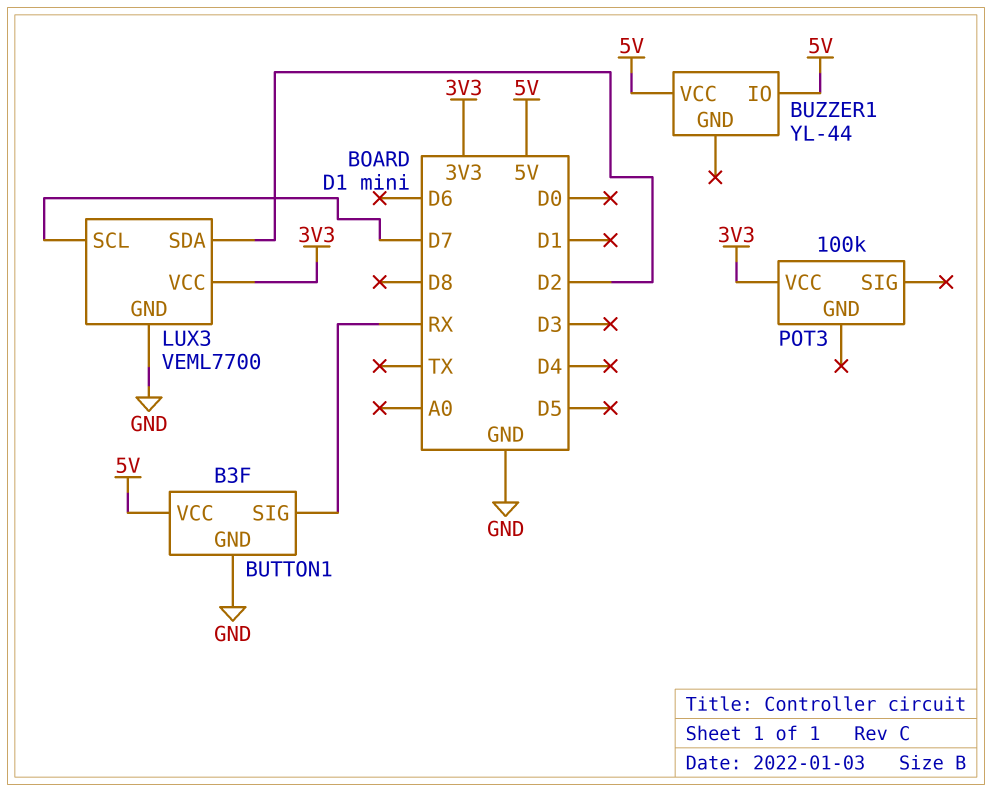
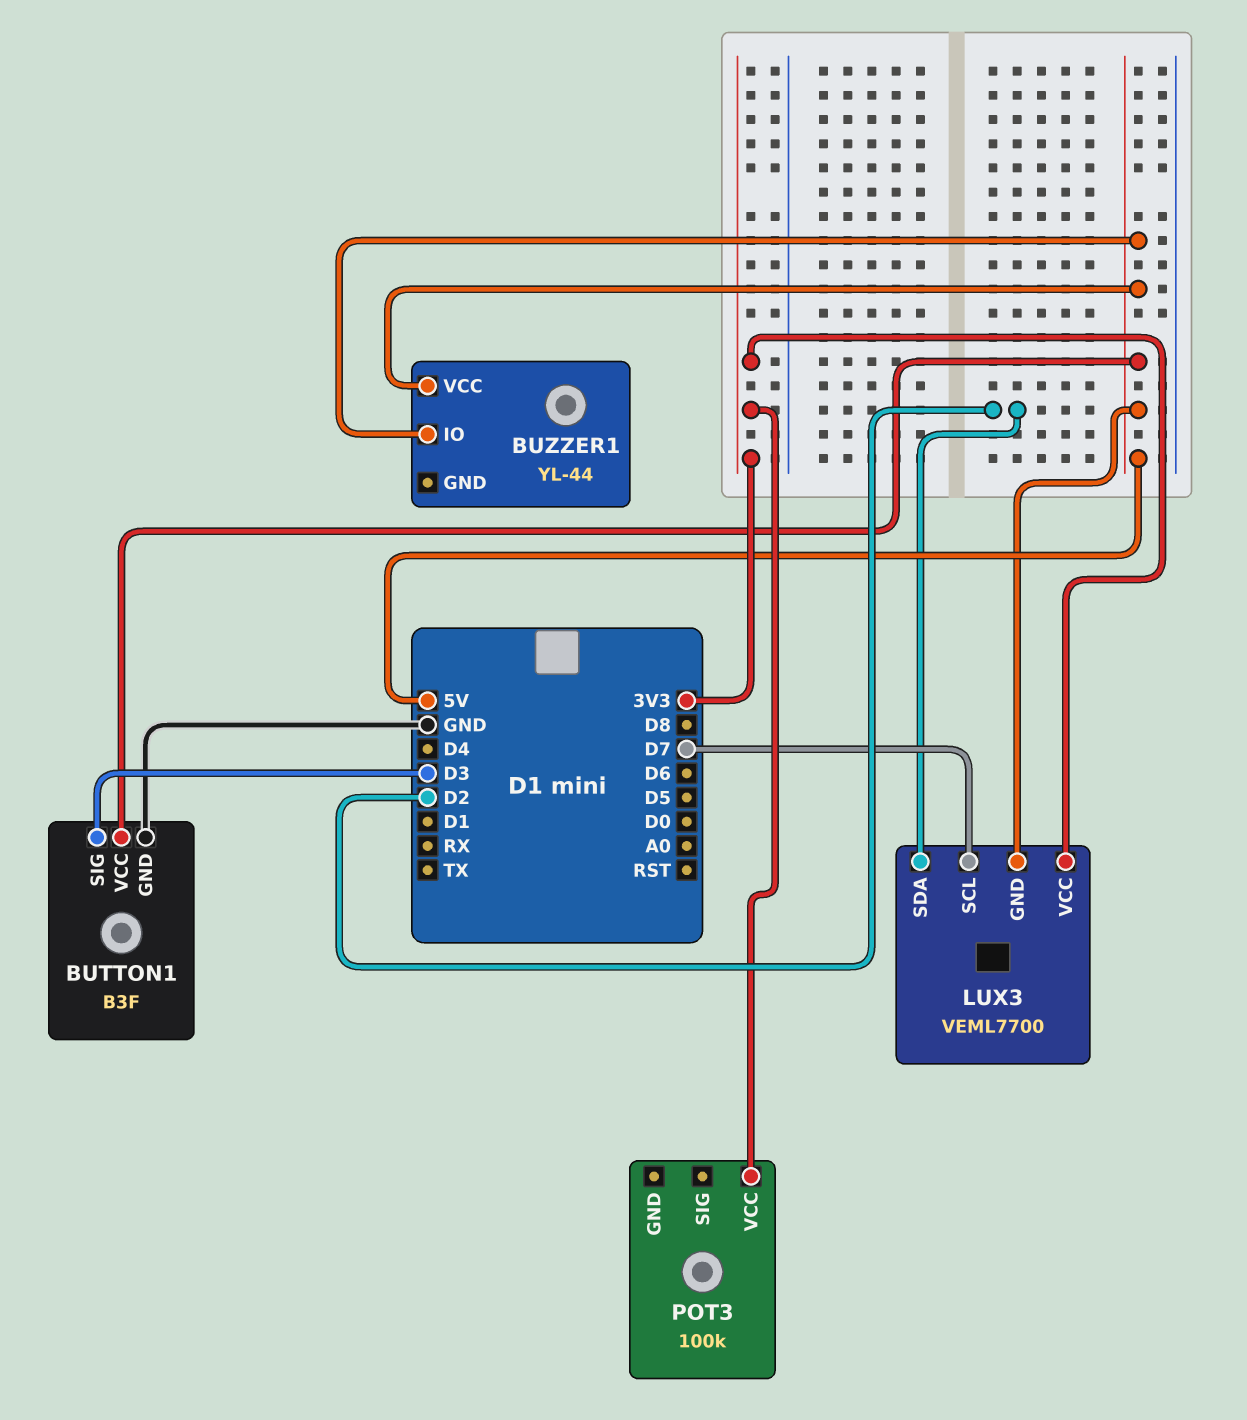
BUTTON1 pin SIG: RX -> D3
LUX3 pin GND: GND -> 5V

